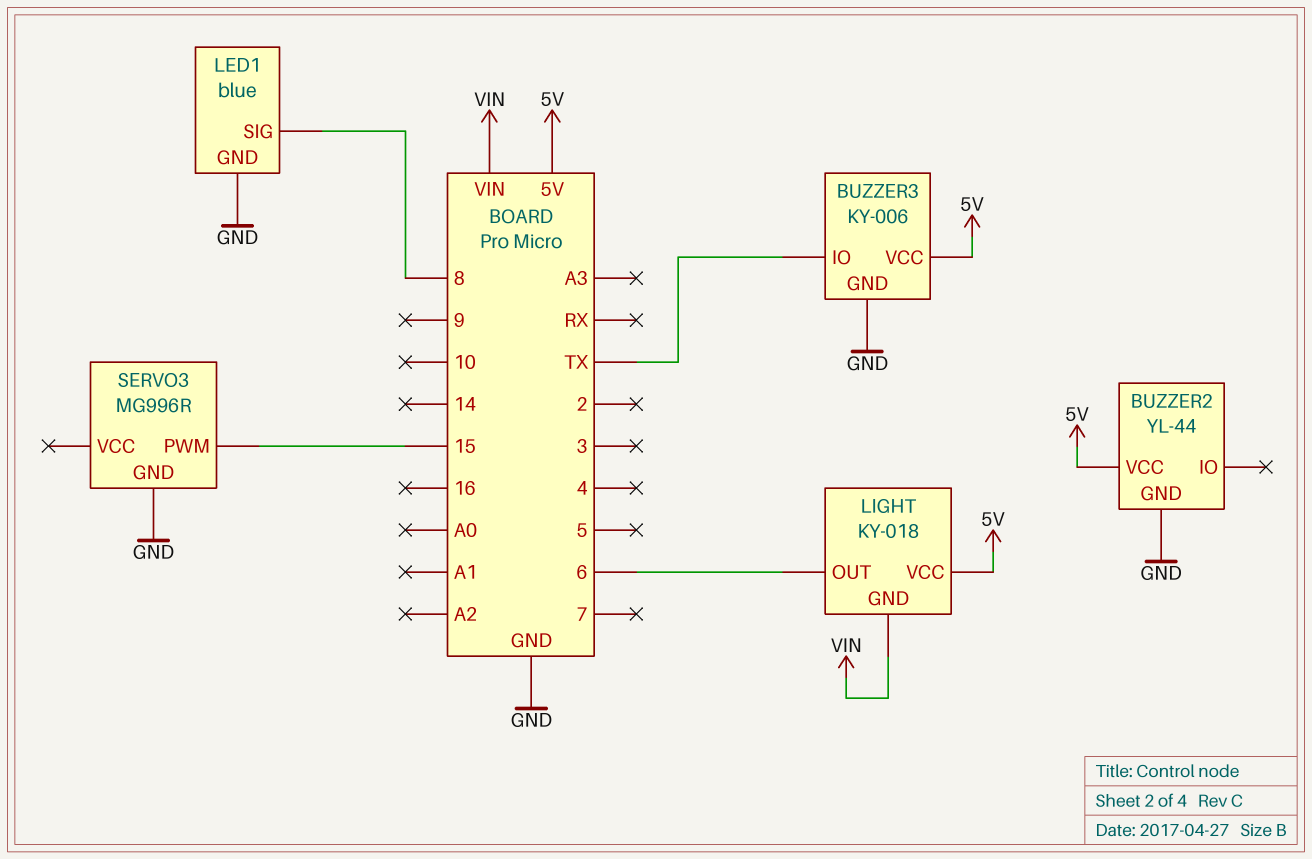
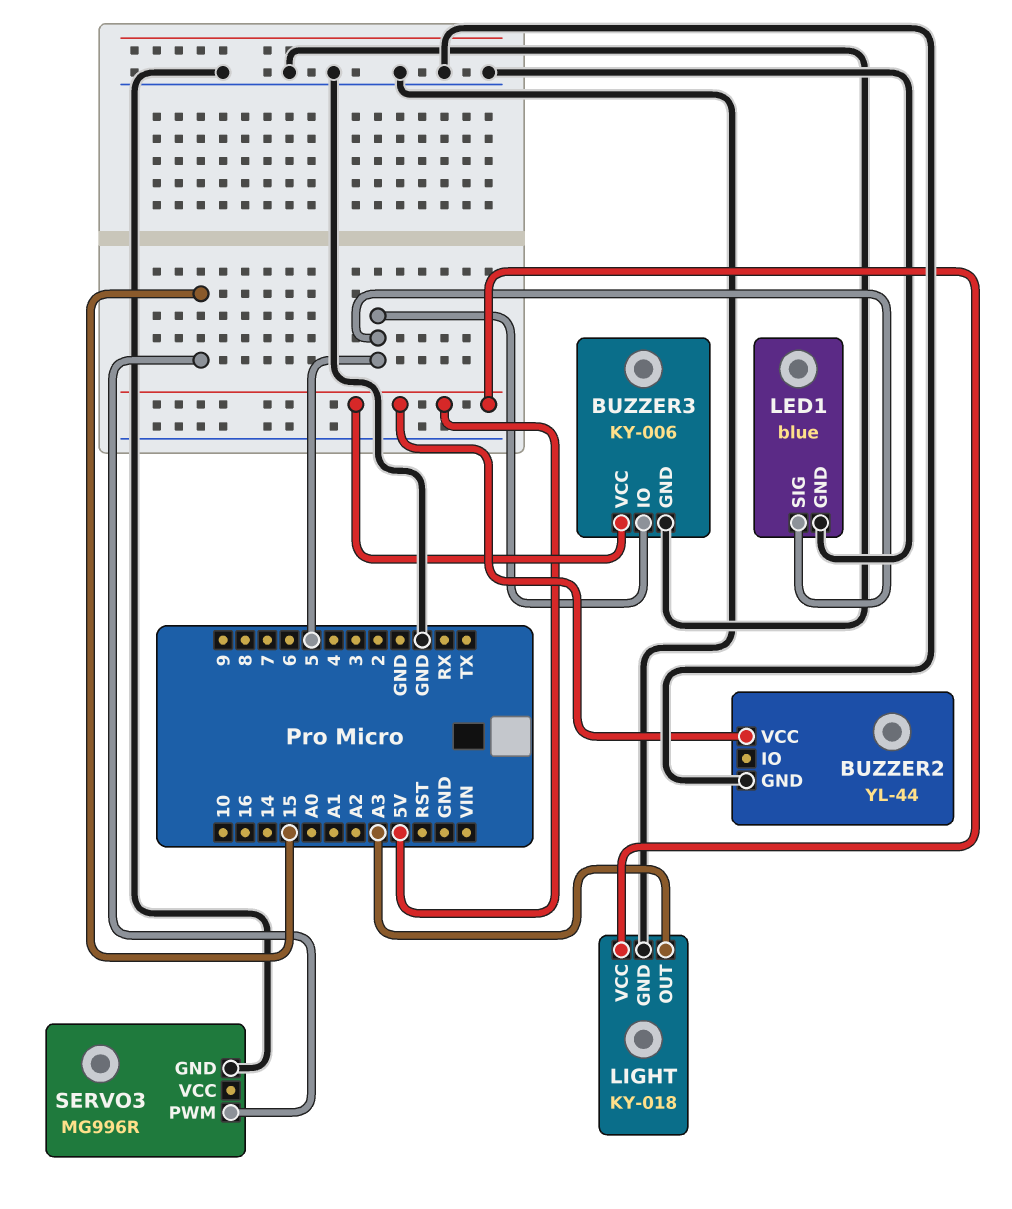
BUZZER3 pin IO: TX -> 5
LED1 pin SIG: 8 -> 5
LIGHT pin GND: VIN -> GND
LIGHT pin OUT: 6 -> A3

